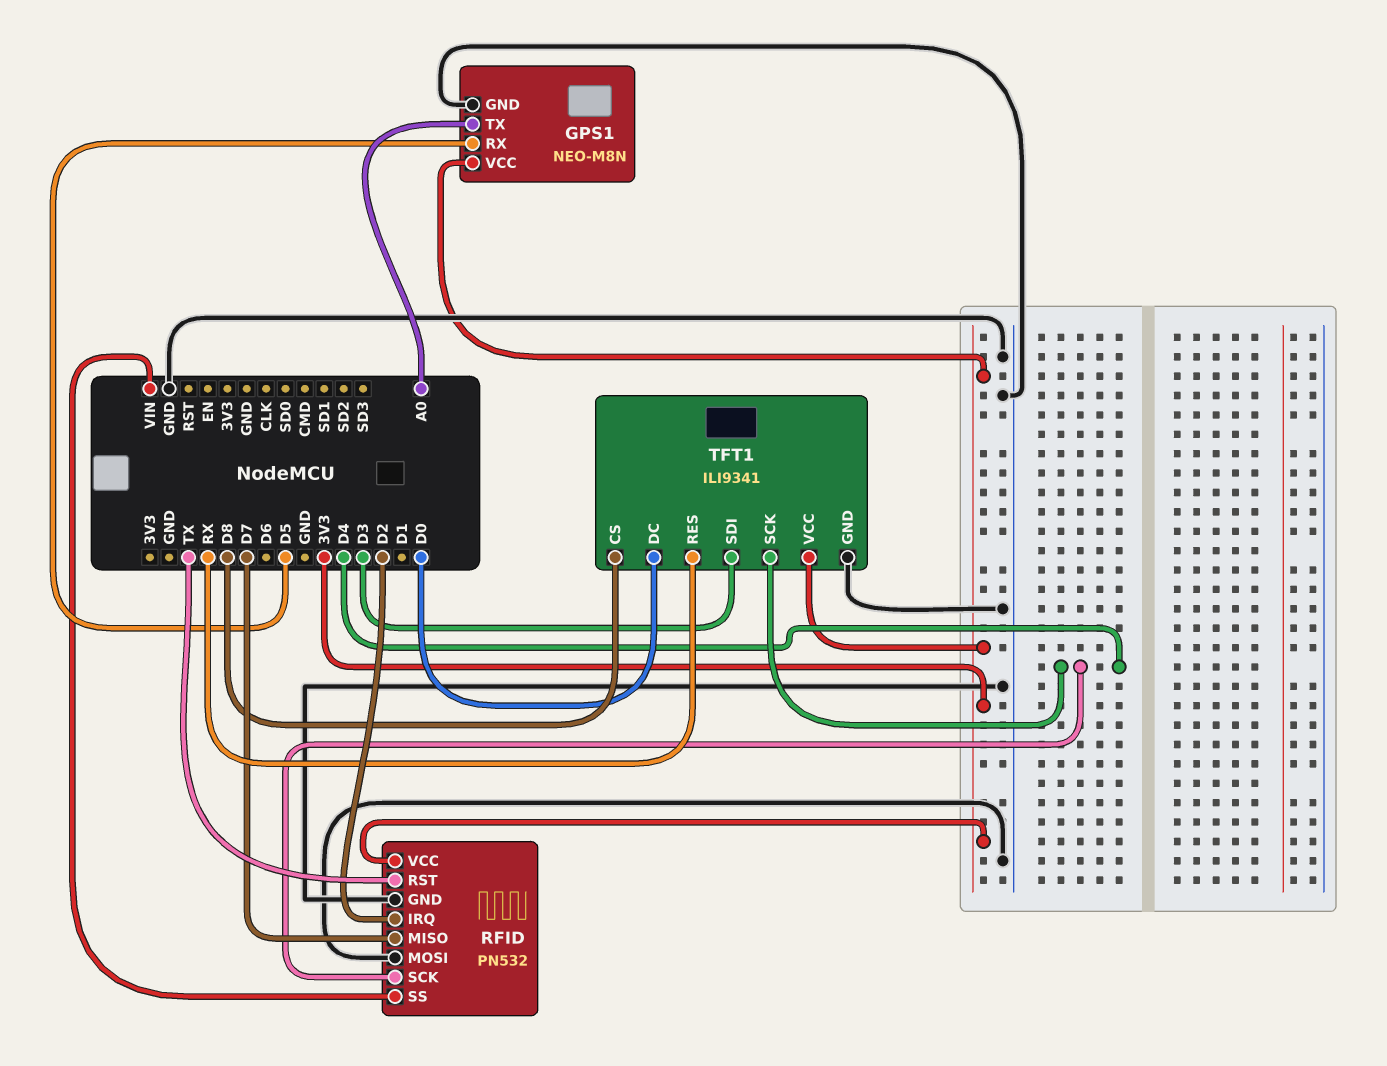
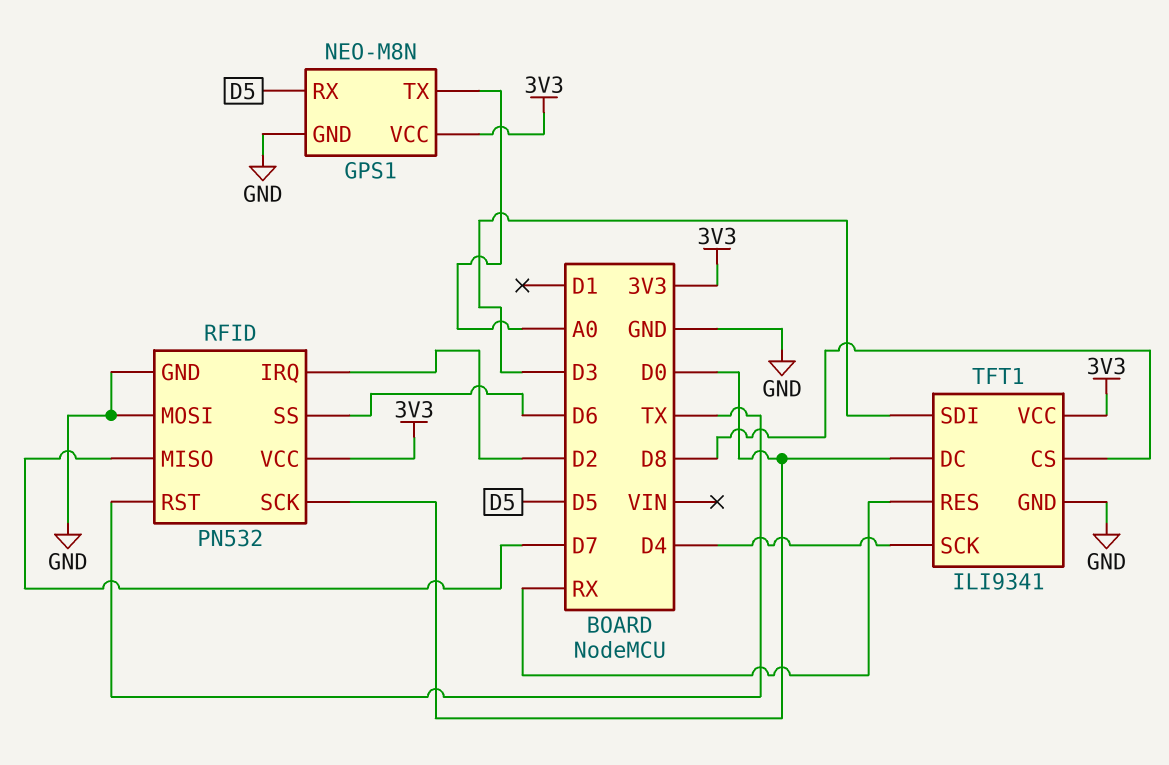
RFID pin SCK: D4 -> D0
RFID pin SS: VIN -> D6

